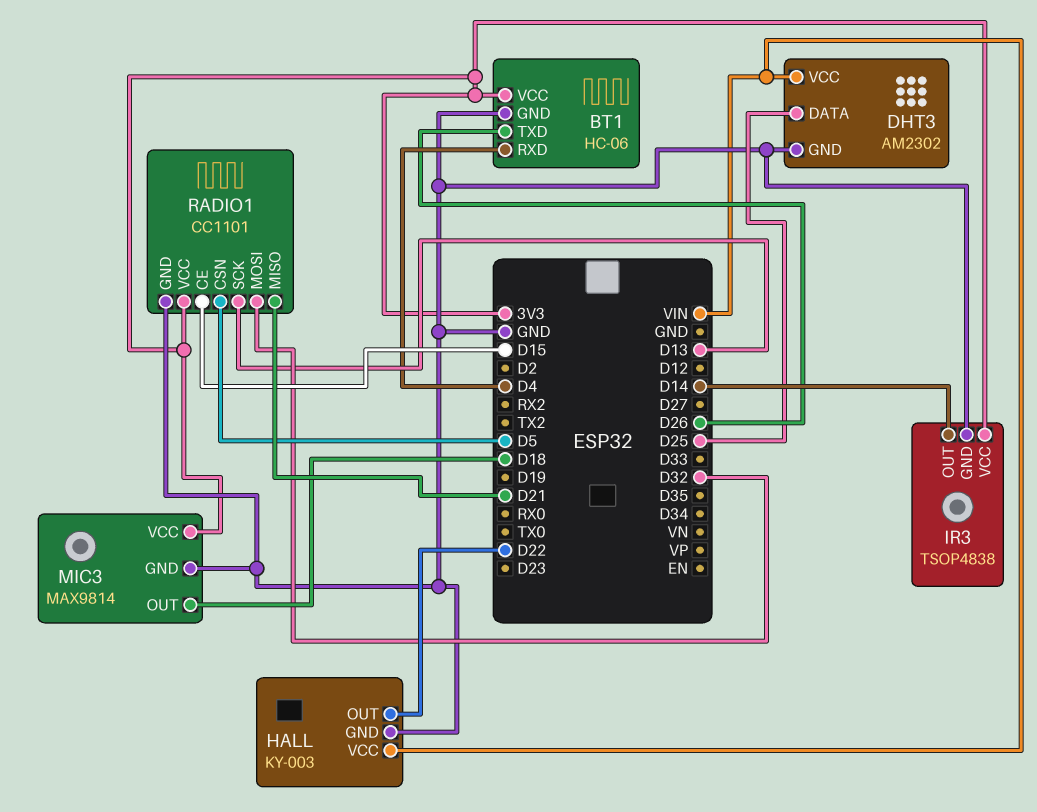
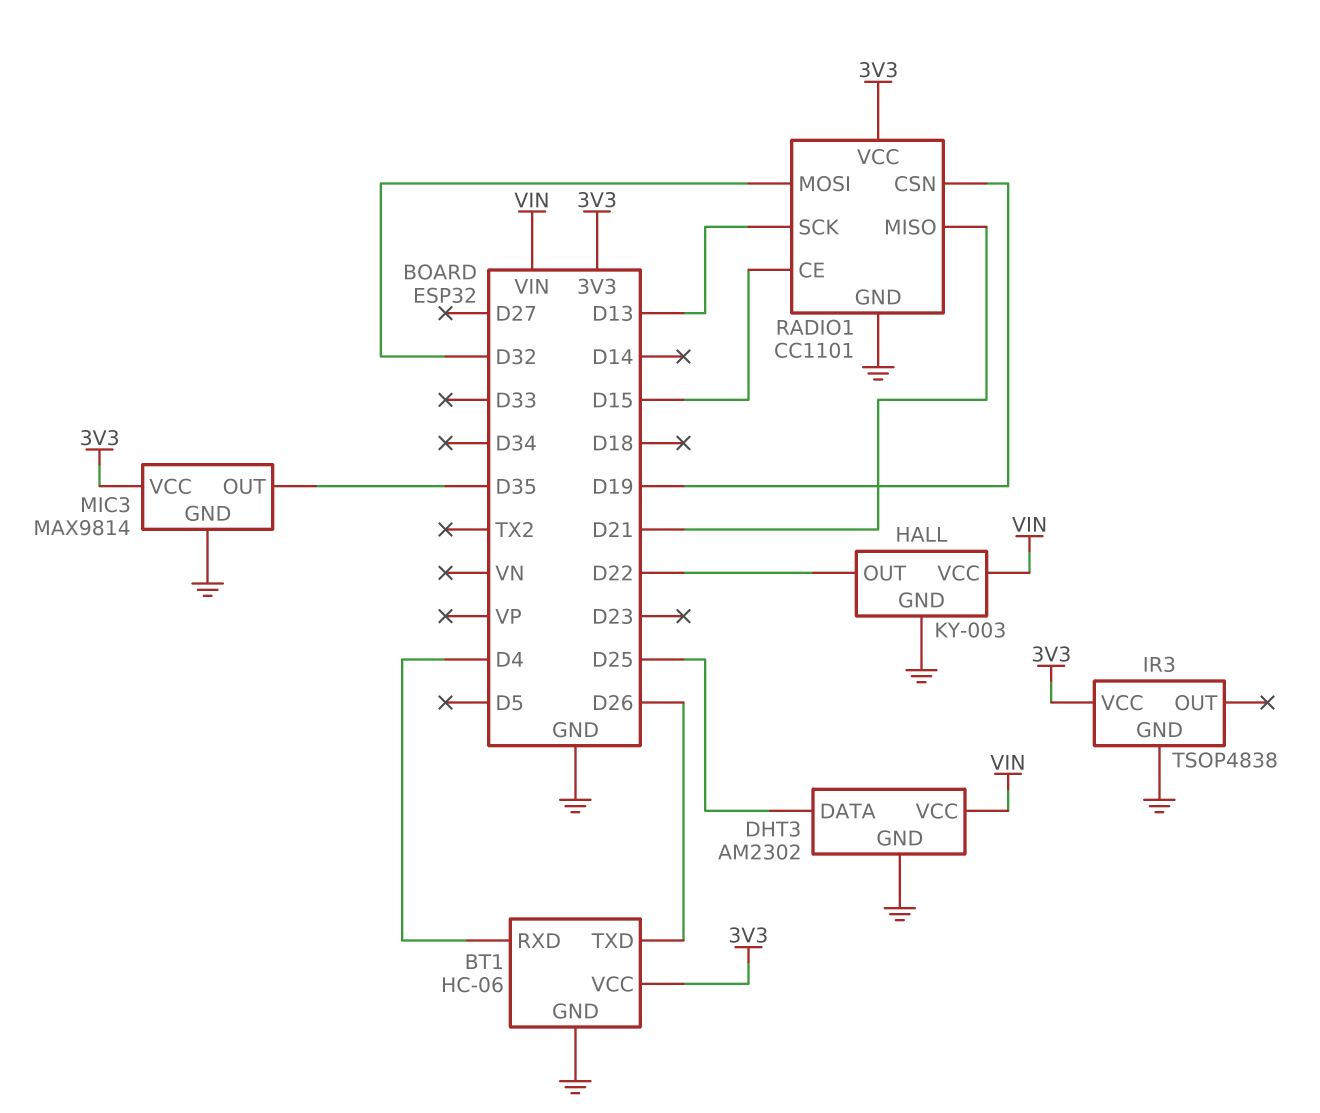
IR3 pin OUT: D14 -> none
MIC3 pin OUT: D18 -> D35
RADIO1 pin CSN: D5 -> D19

